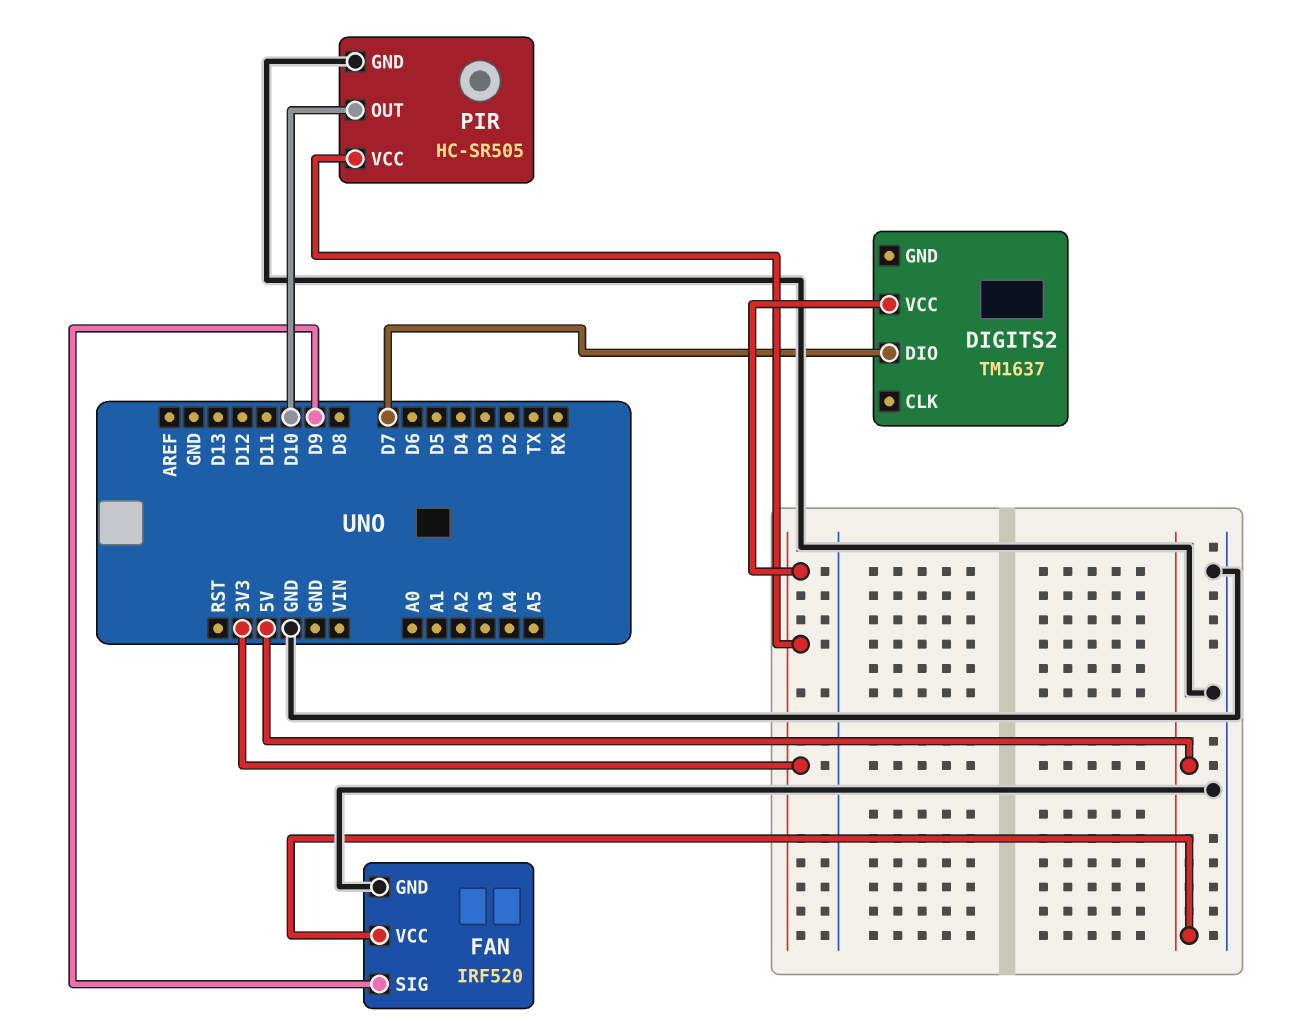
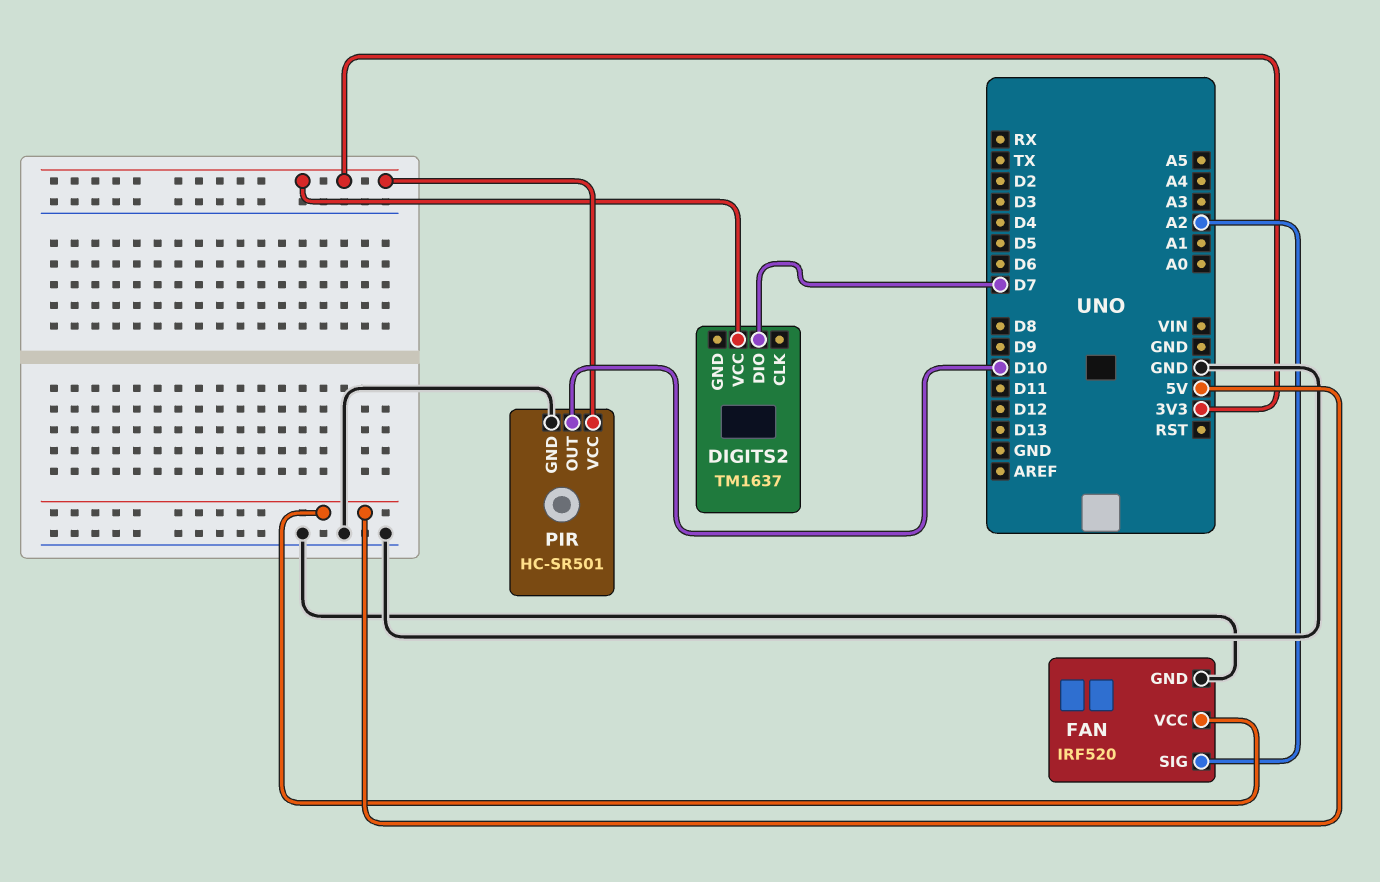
FAN pin SIG: D9 -> A2
PIR: HC-SR505 -> HC-SR501

